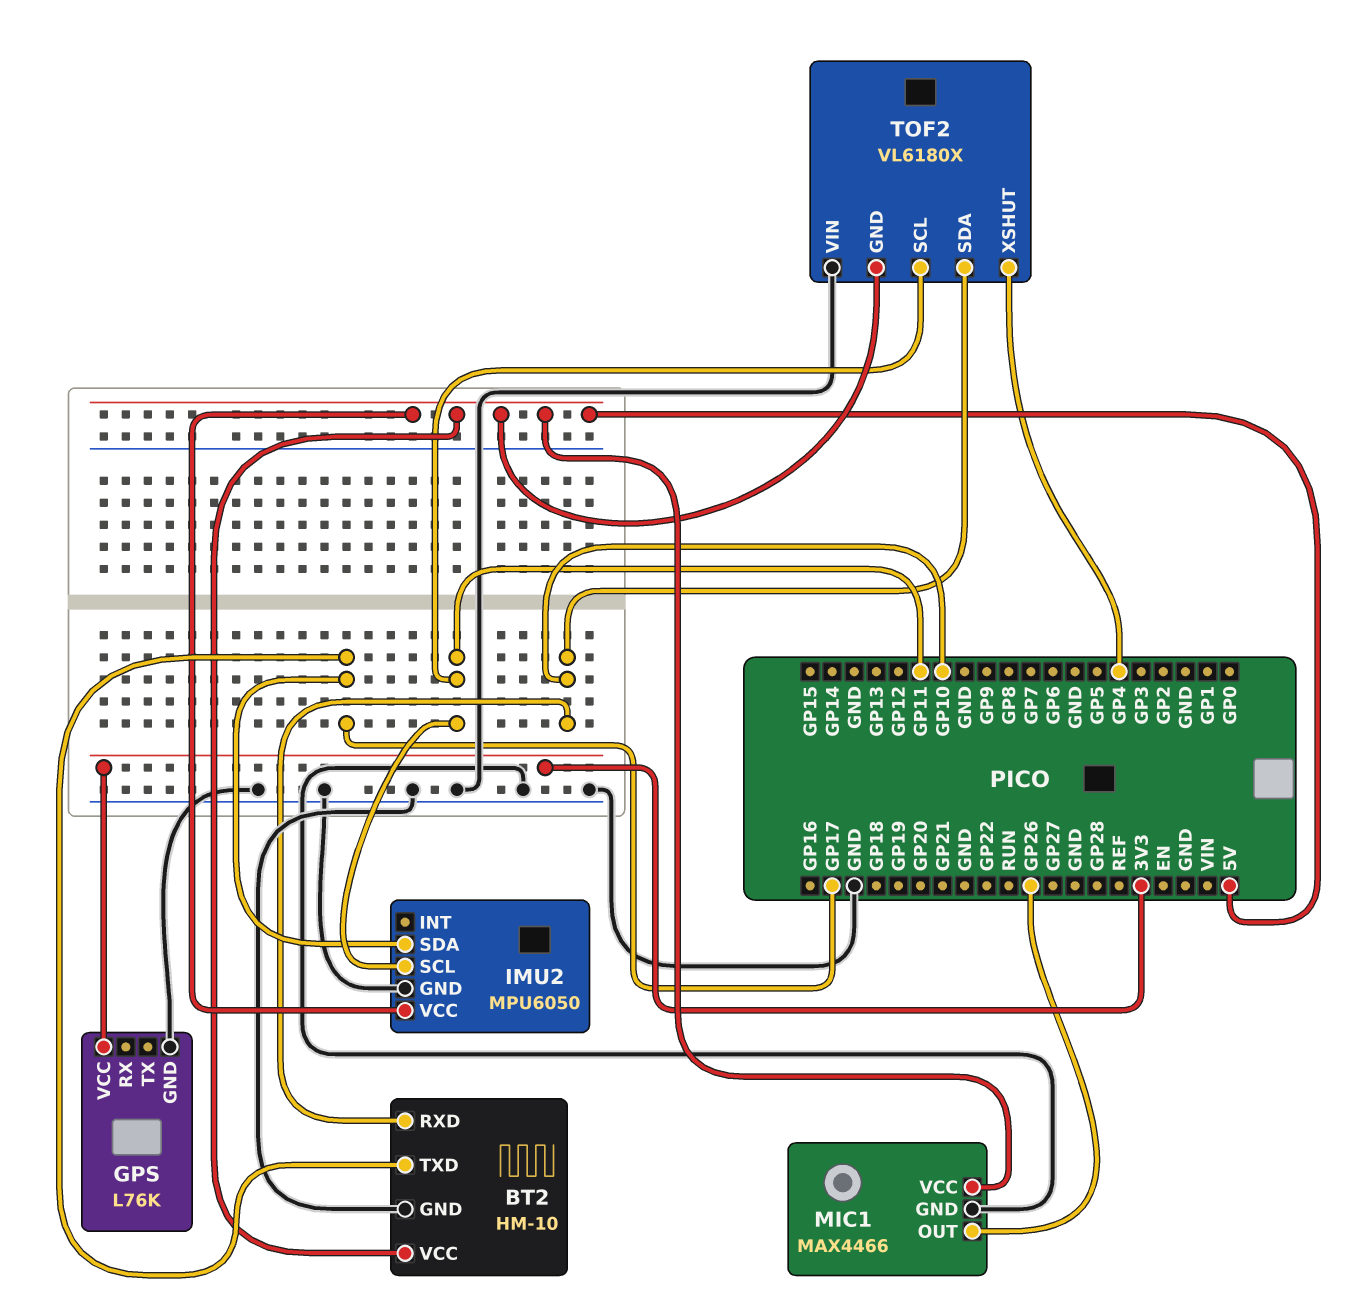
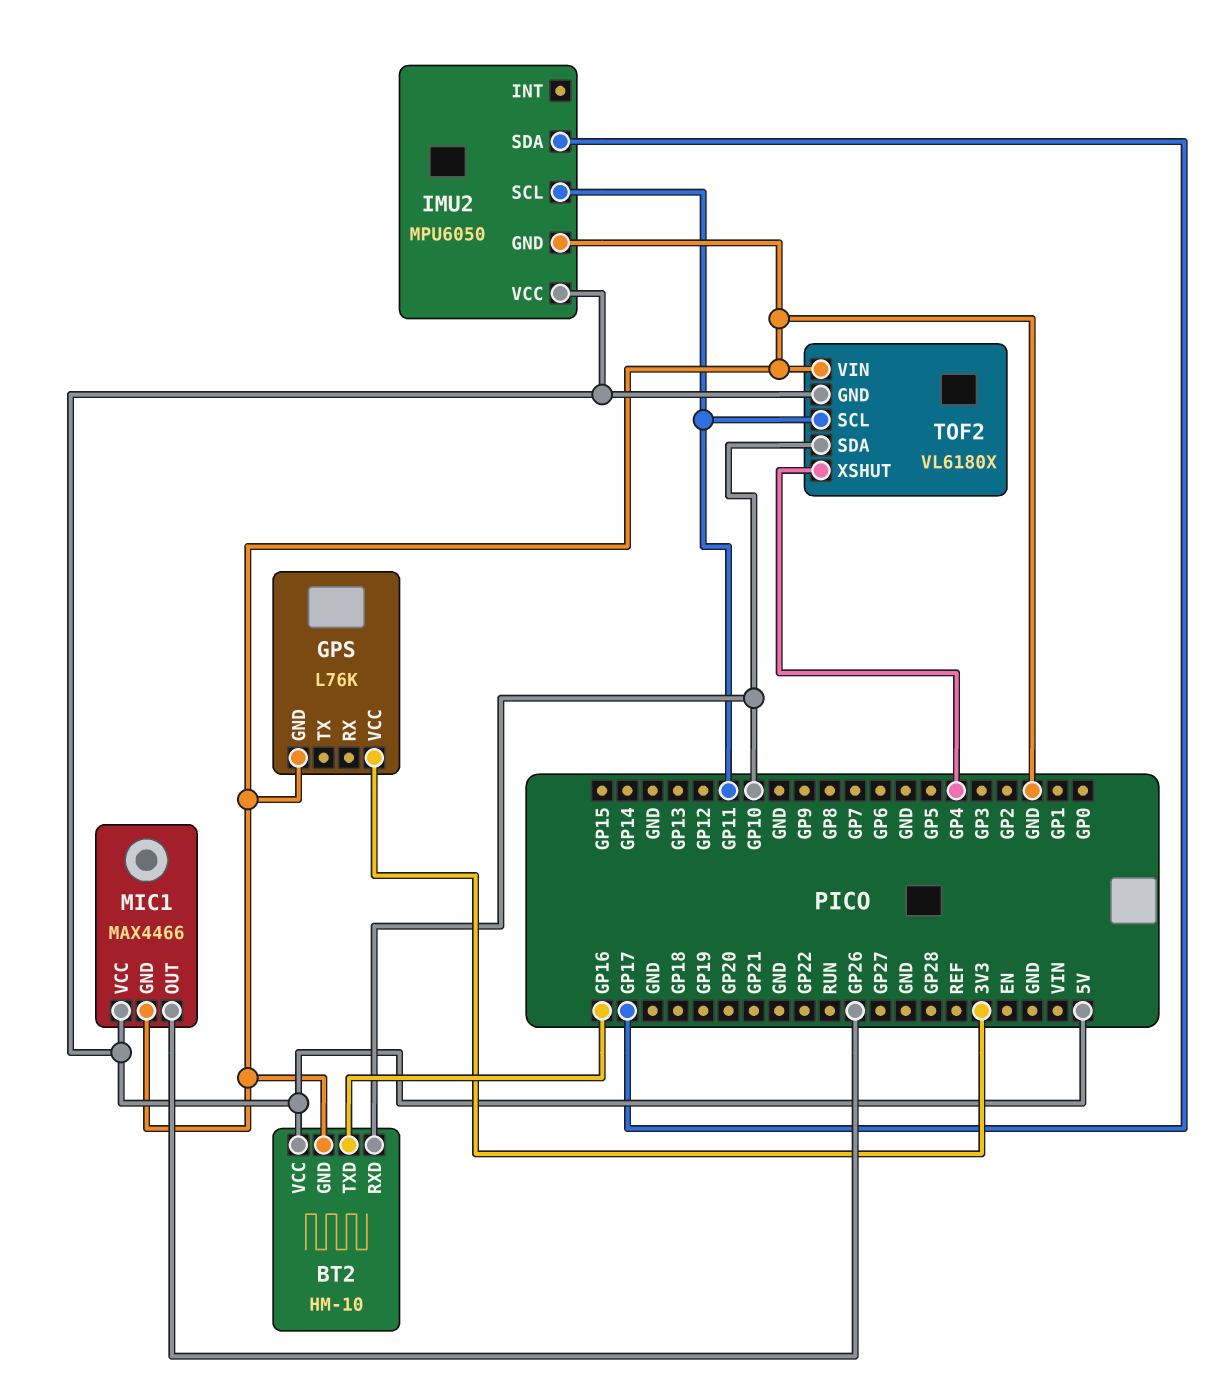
BT2 pin TXD: GP17 -> GP16

